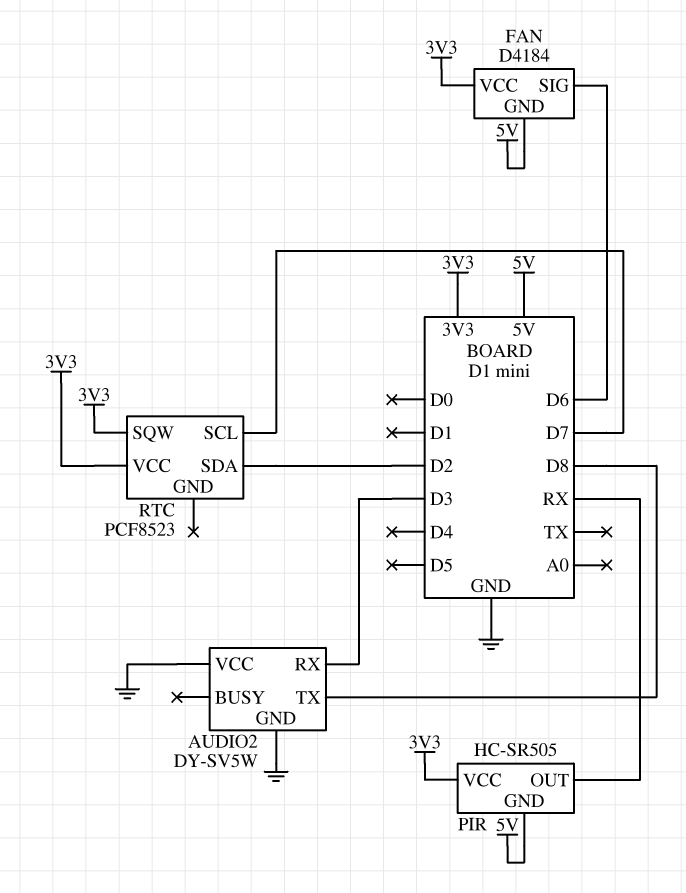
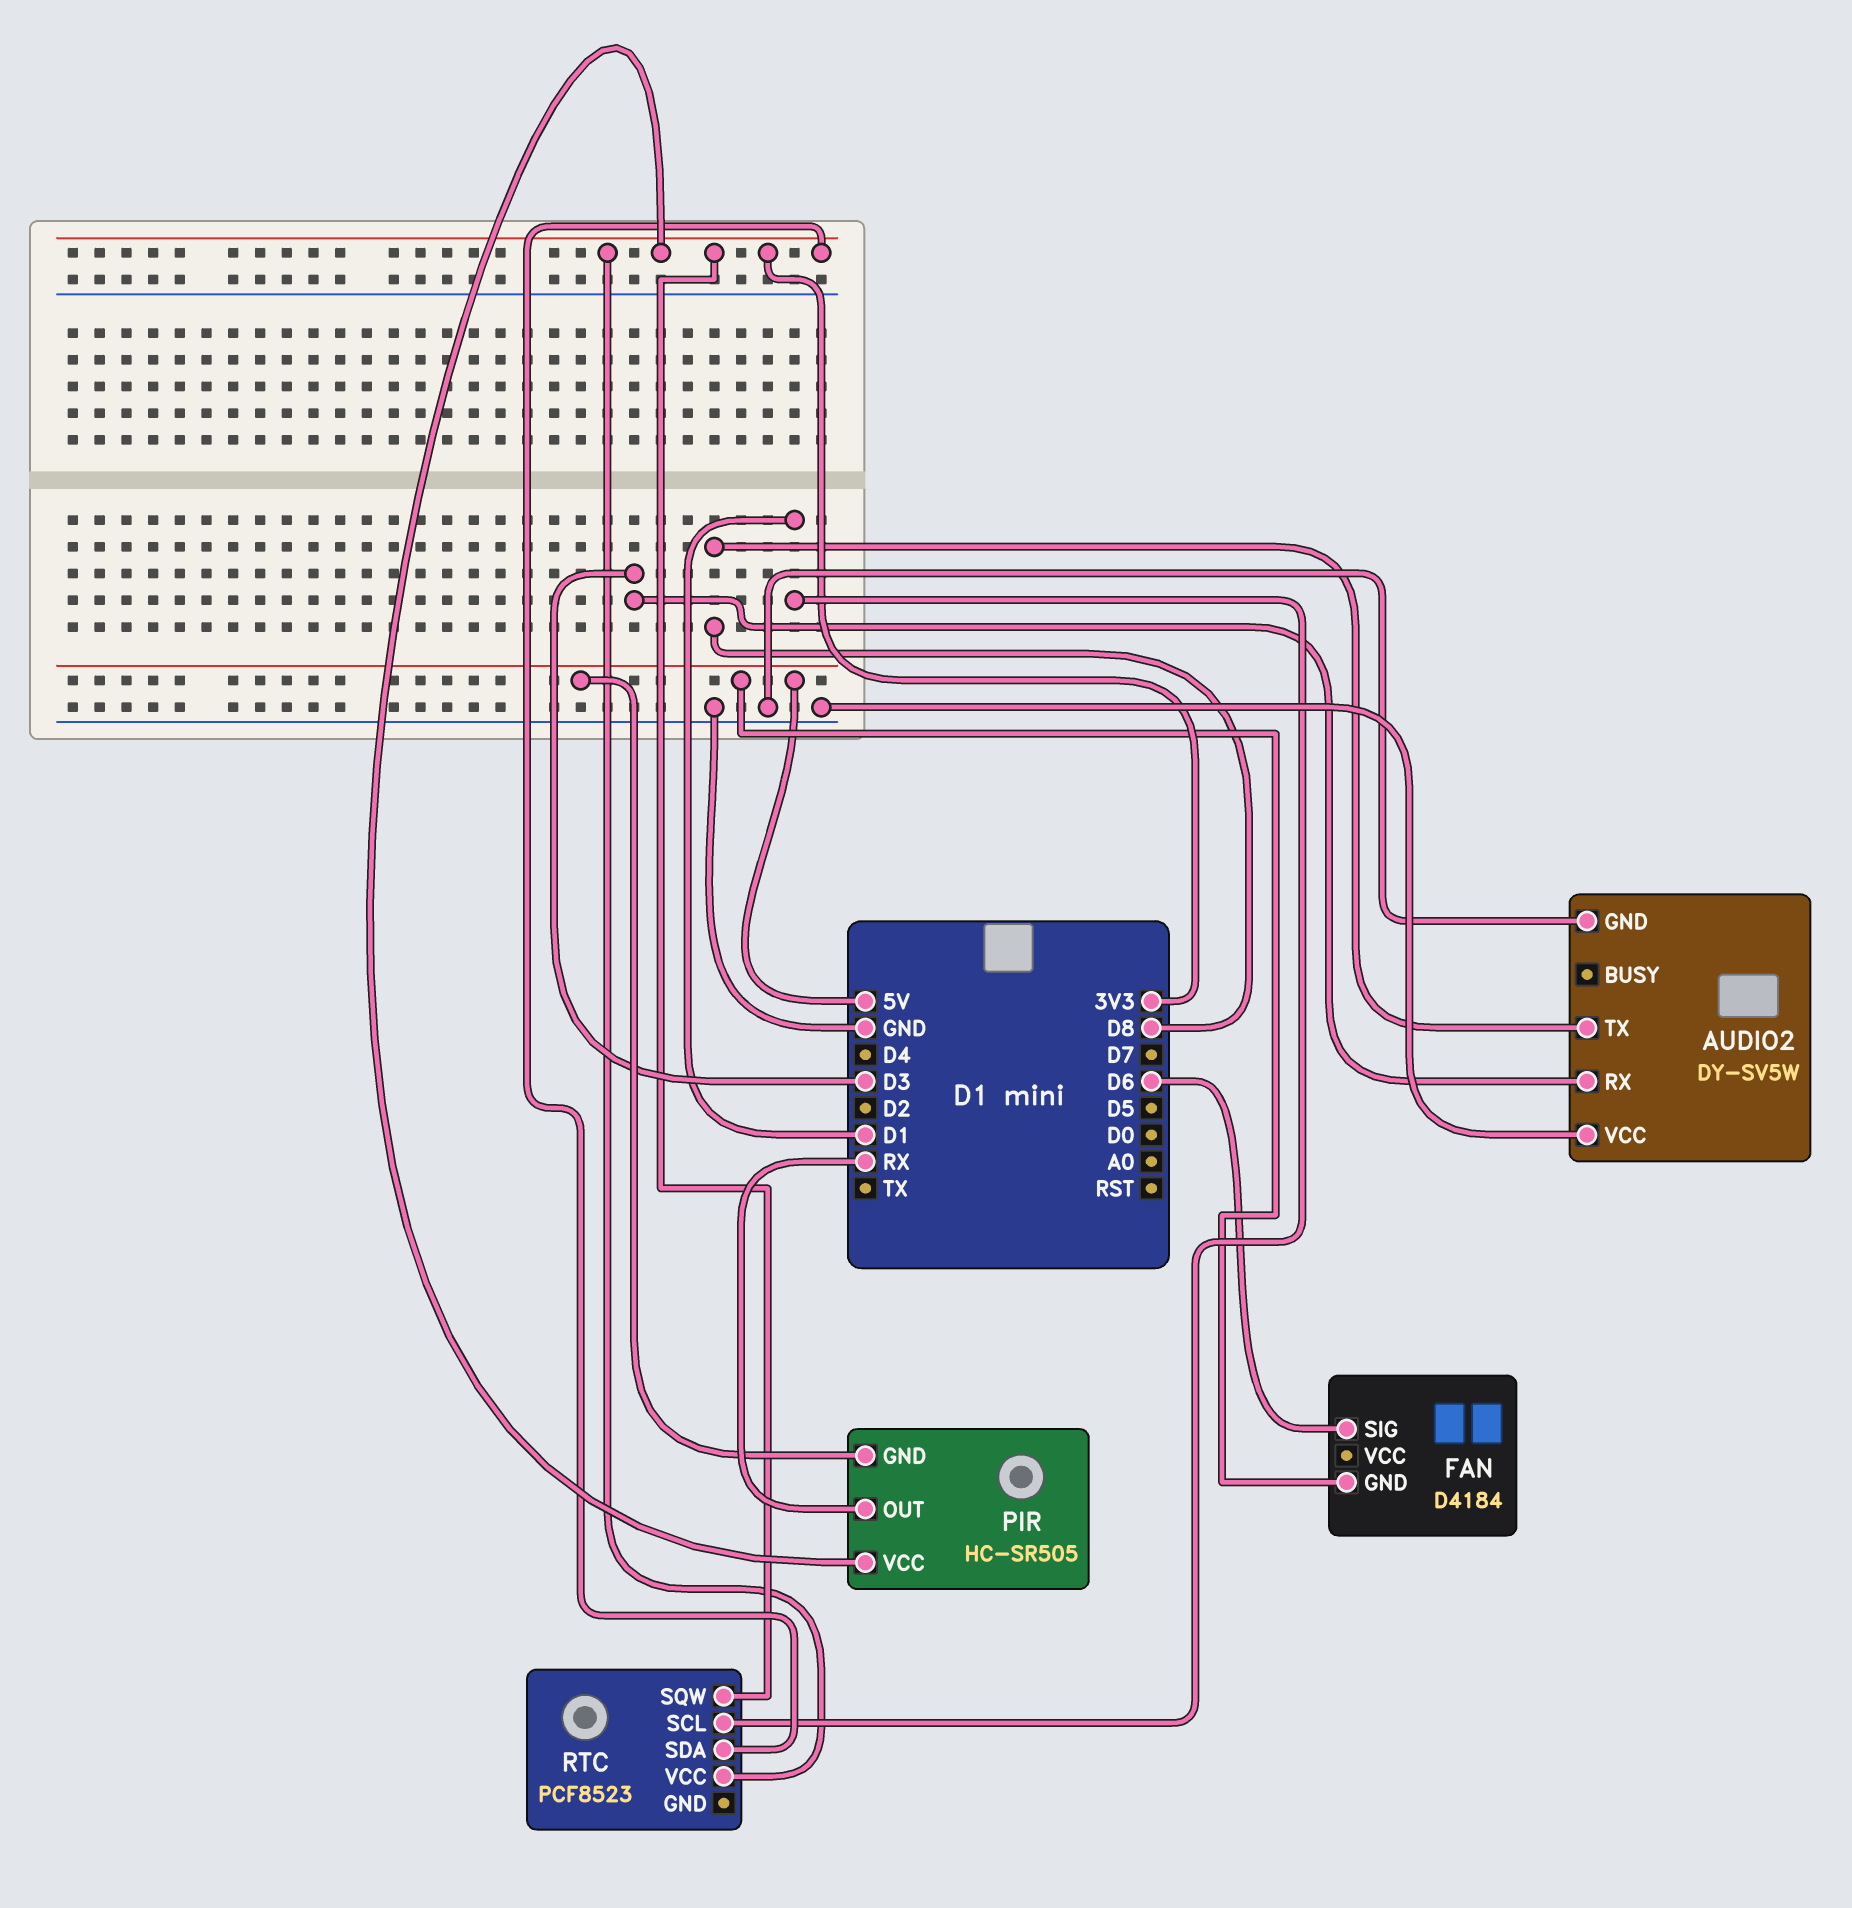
FAN pin VCC: 3V3 -> none
RTC pin SCL: D7 -> D1
RTC pin SDA: D2 -> 3V3

